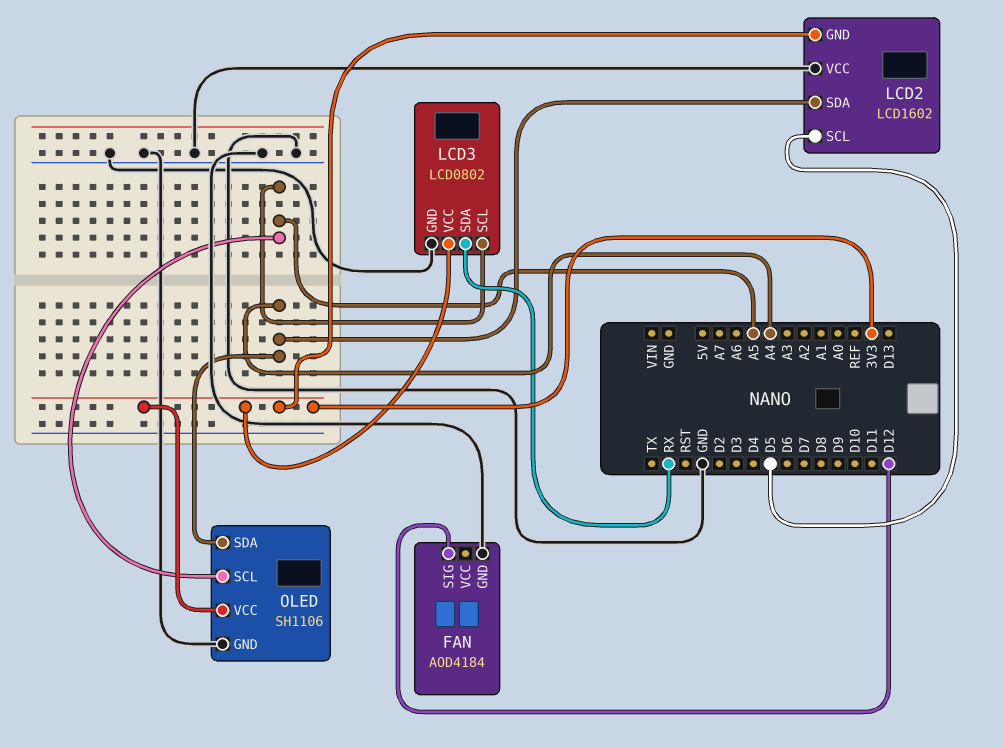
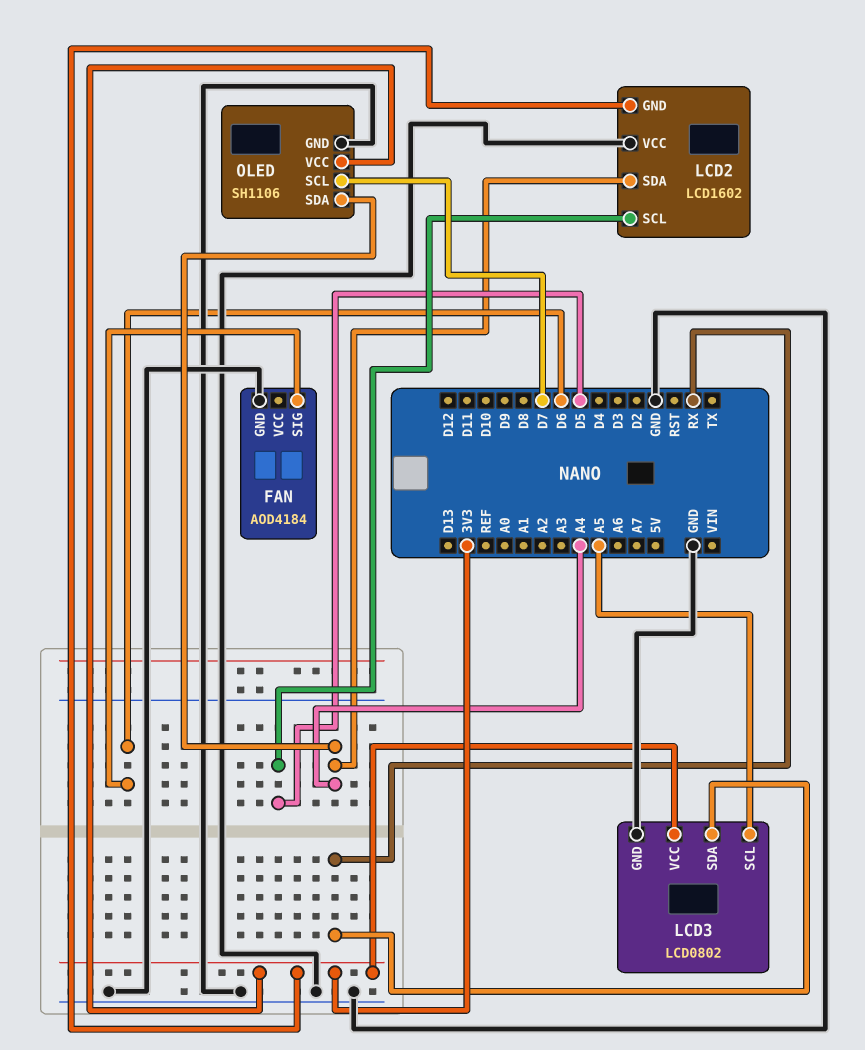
FAN pin SIG: D12 -> D6
OLED pin SCL: A5 -> D7

